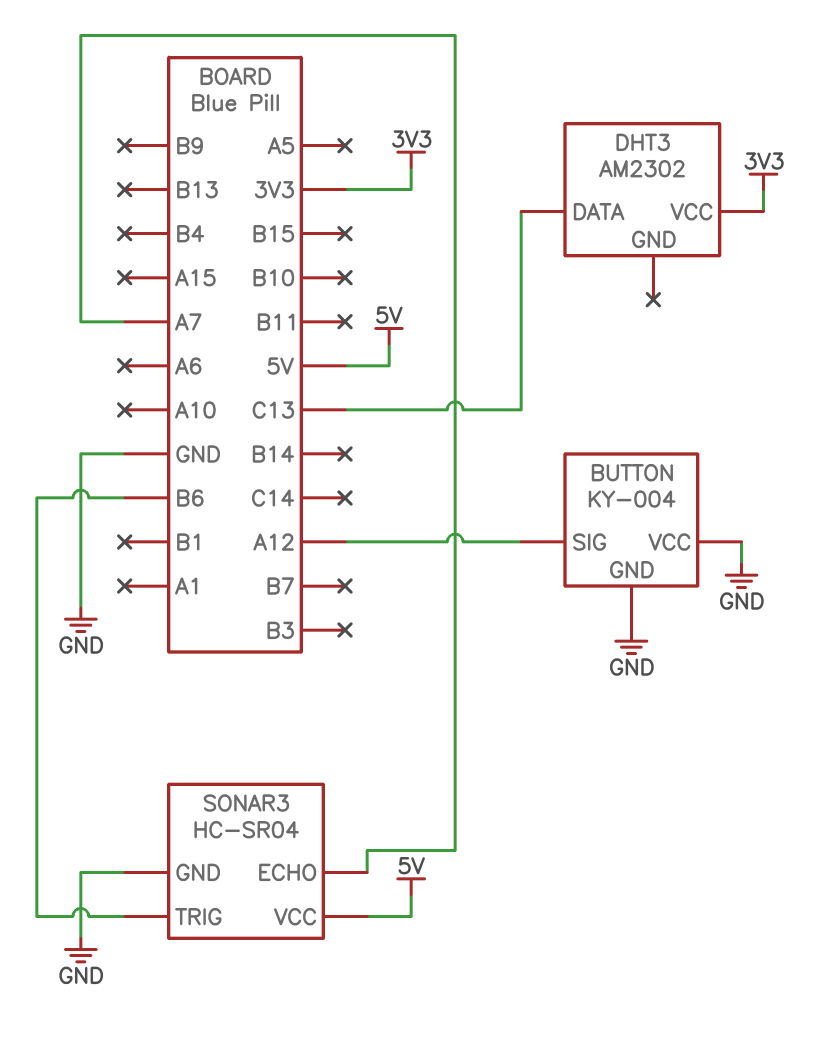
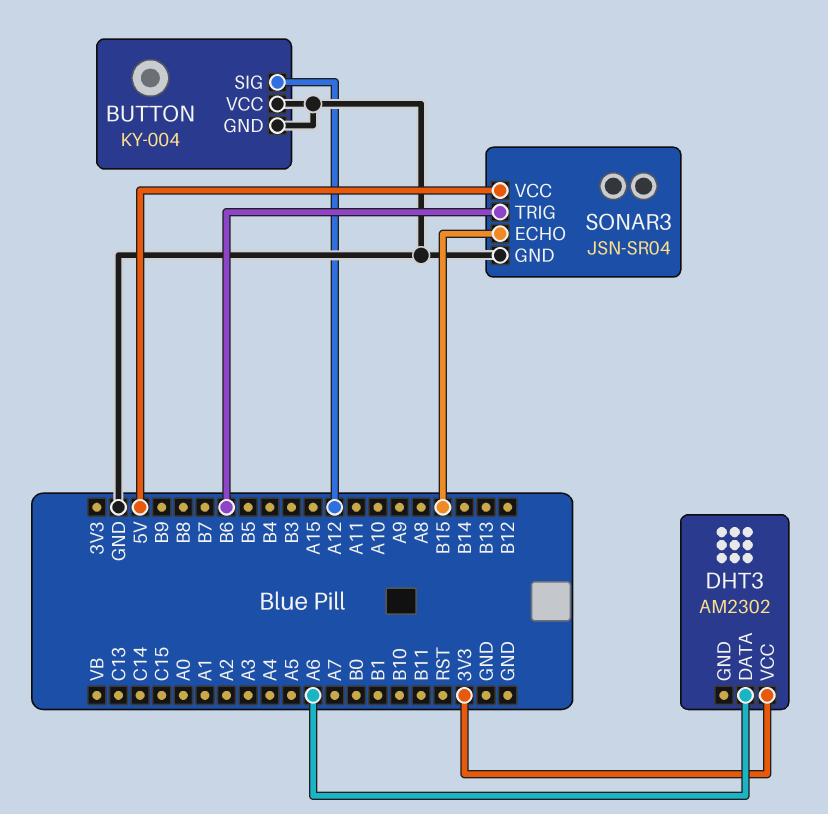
DHT3 pin DATA: C13 -> A6
SONAR3: HC-SR04 -> JSN-SR04
SONAR3 pin ECHO: A7 -> B15

